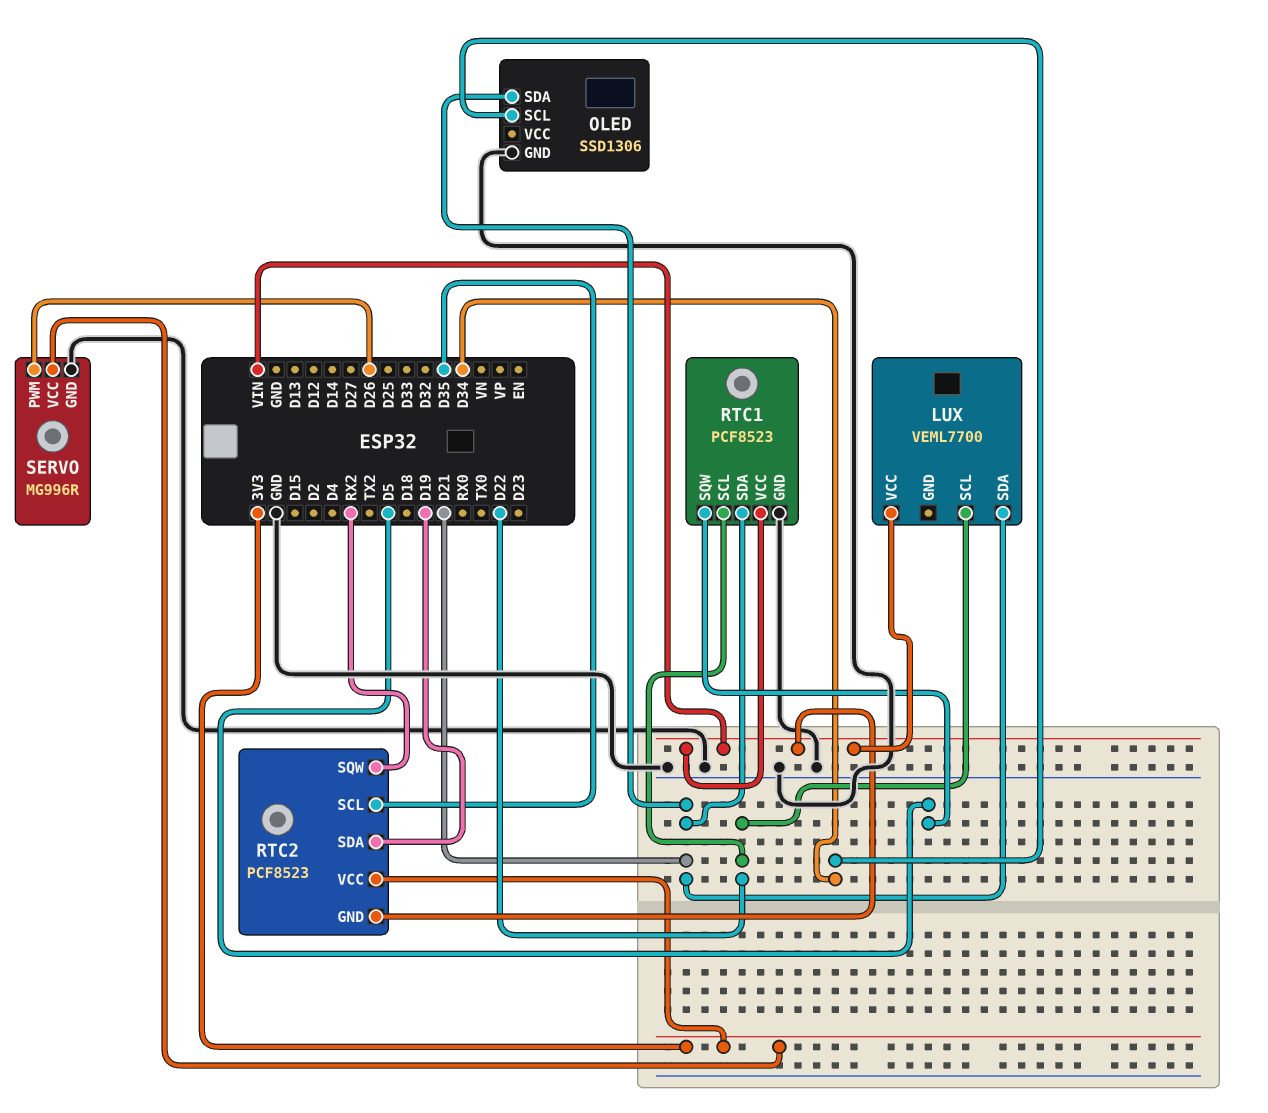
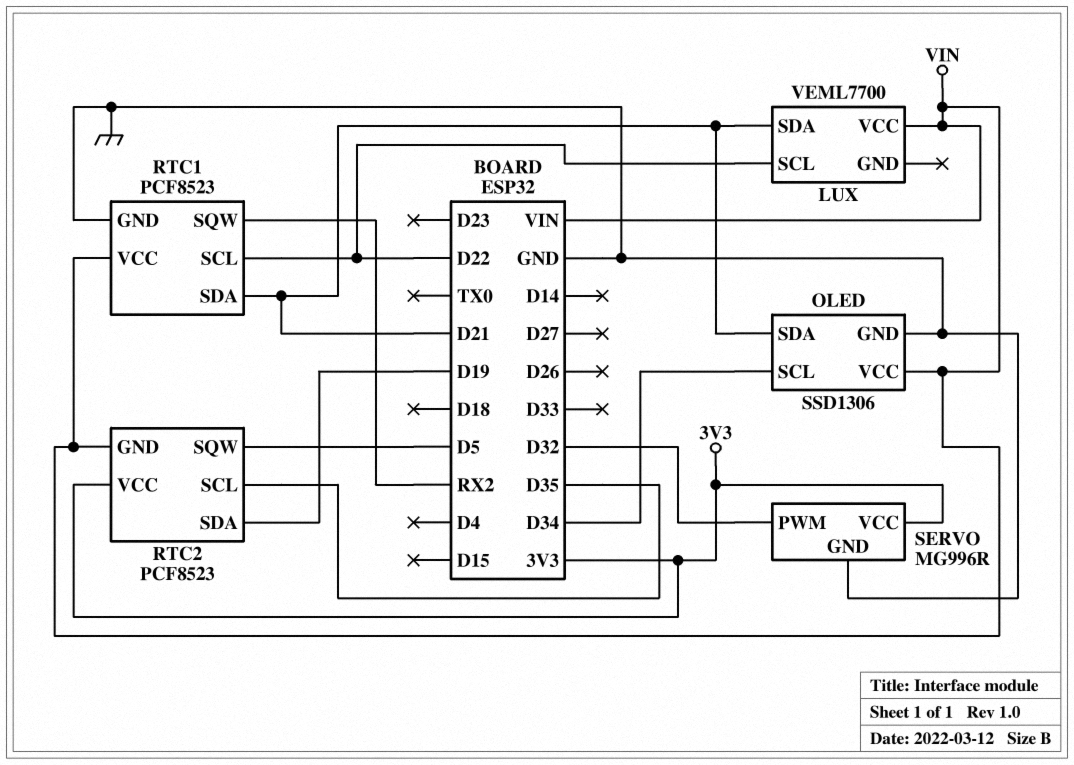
OLED pin VCC: none -> VIN
RTC1 pin SQW: D5 -> RX2
RTC2 pin SQW: RX2 -> D5
SERVO pin PWM: D26 -> D32

